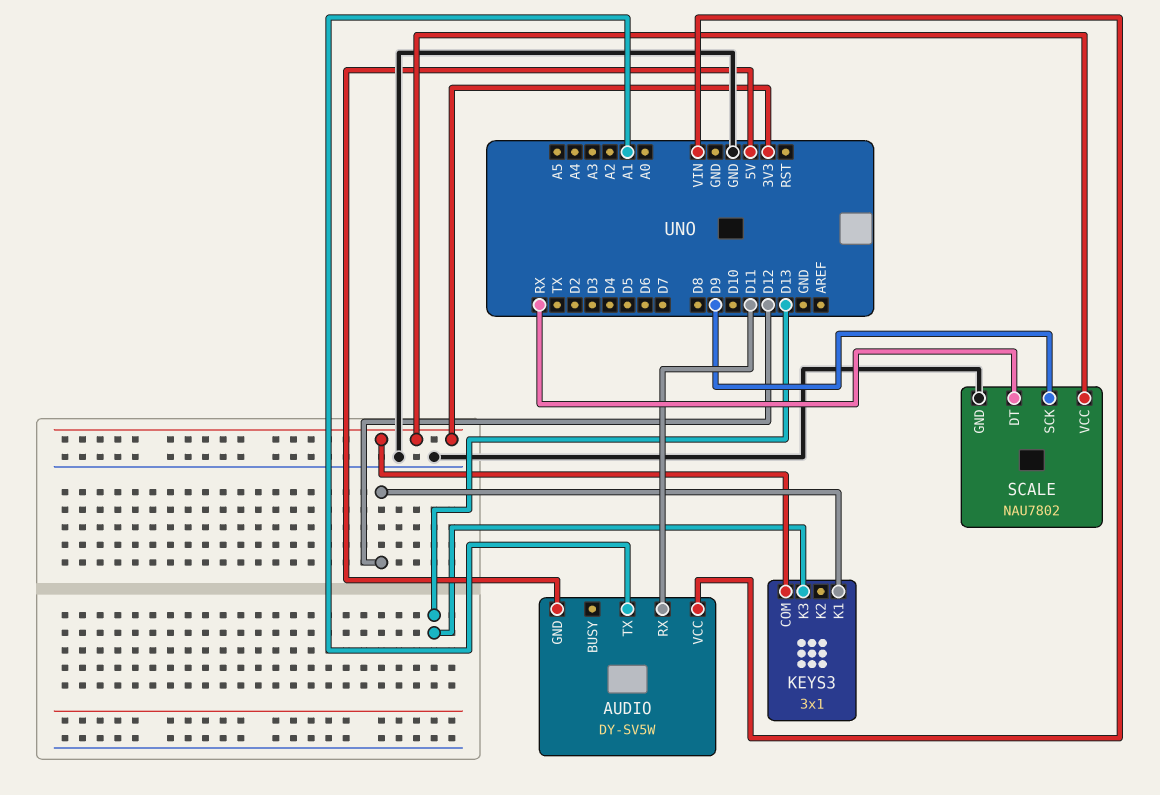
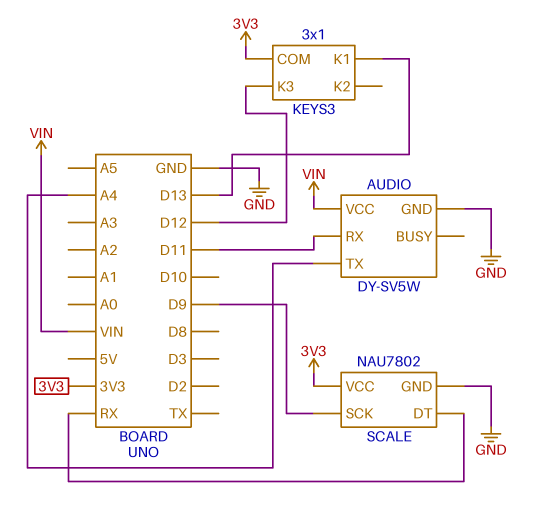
AUDIO pin GND: 5V -> GND
AUDIO pin TX: A1 -> A4
KEYS3 pin K1: D12 -> D13
KEYS3 pin K3: D13 -> D12

